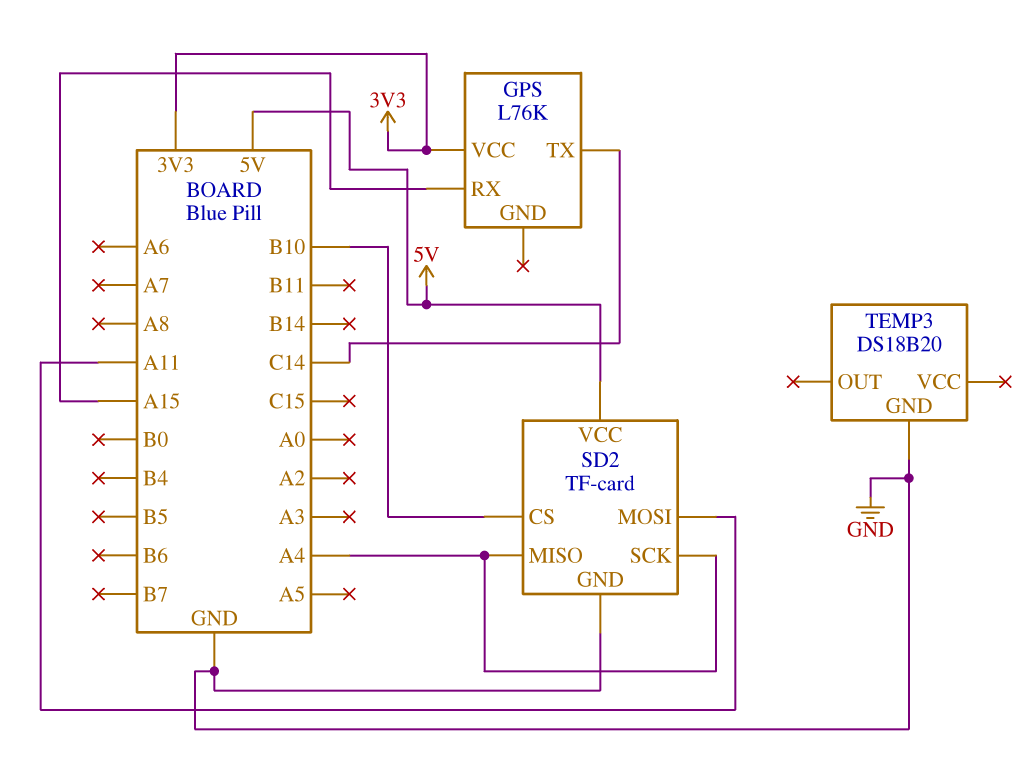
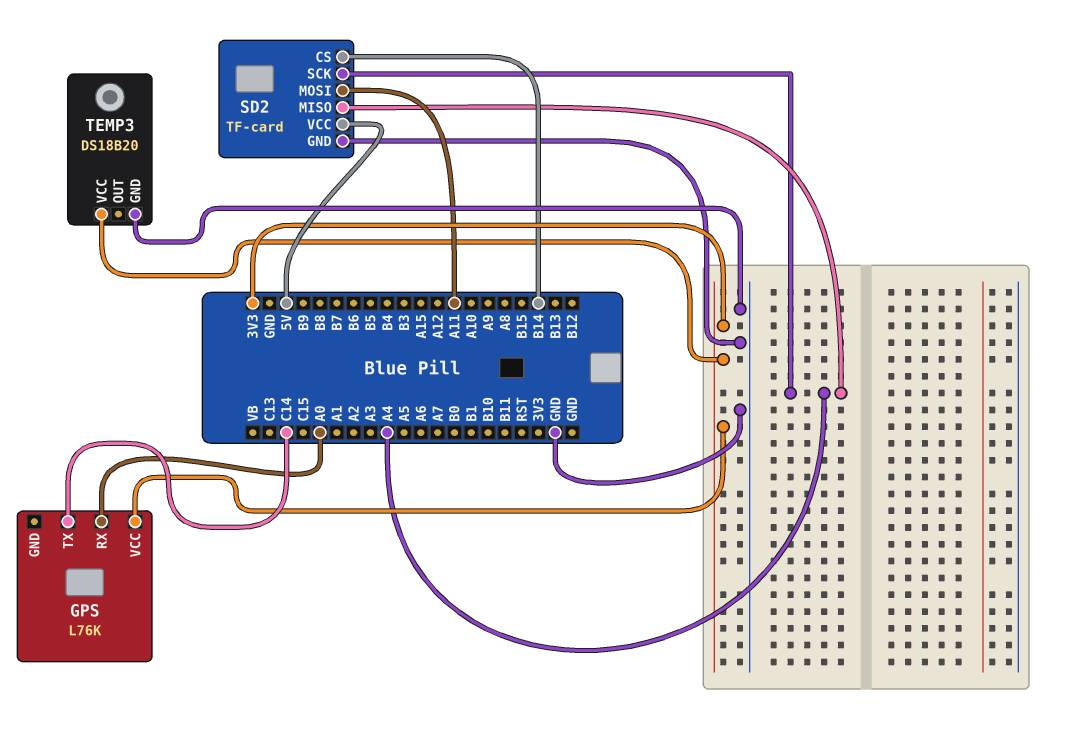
GPS pin RX: A15 -> A0
SD2 pin CS: B10 -> B14
TEMP3 pin VCC: none -> 3V3

